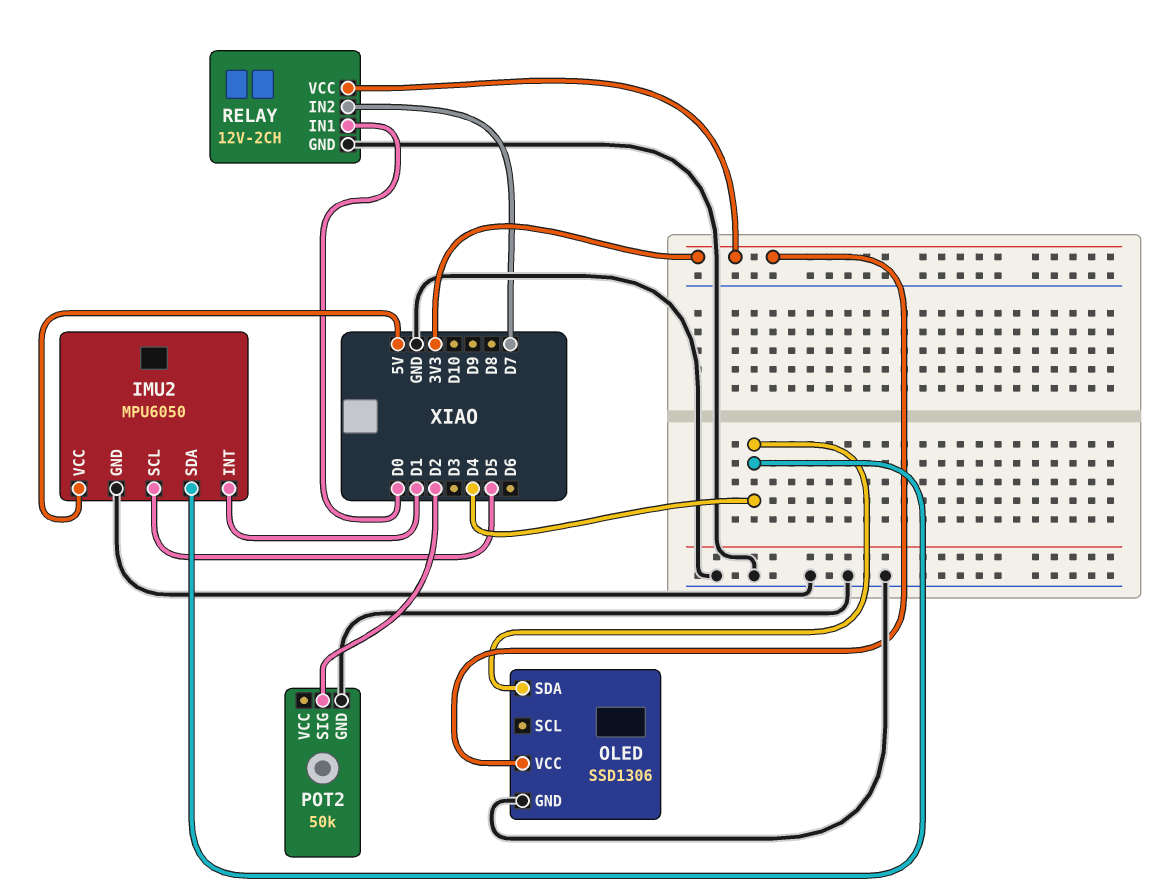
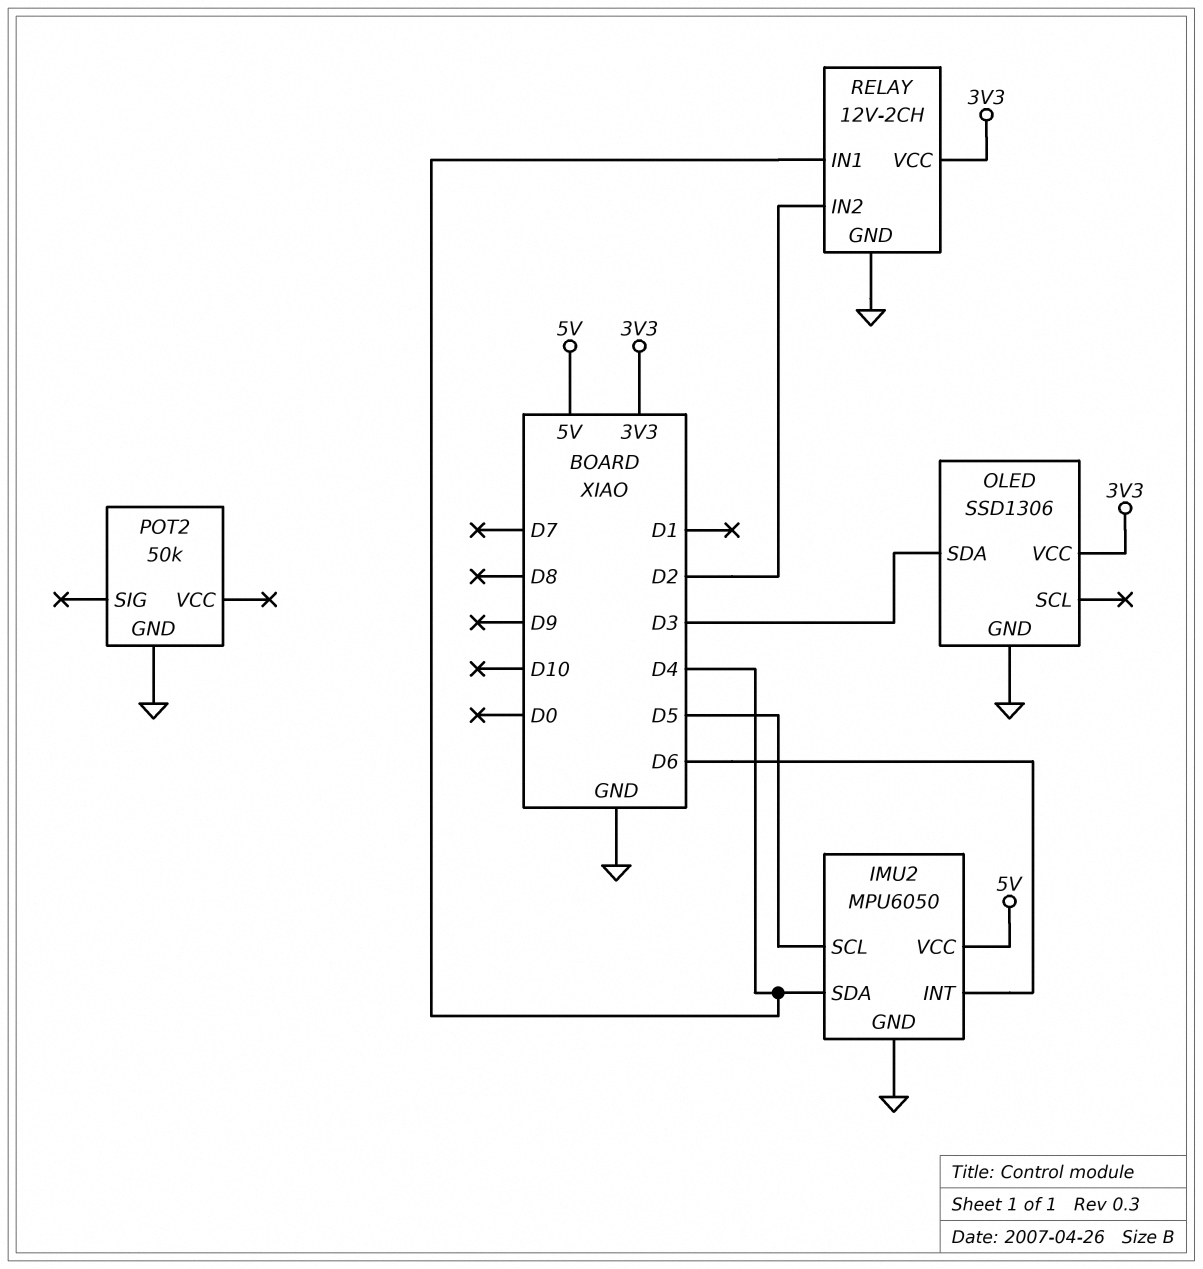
IMU2 pin INT: D1 -> D6
OLED pin SDA: D4 -> D3
POT2 pin SIG: D2 -> none
RELAY pin IN1: D0 -> D4
RELAY pin IN2: D7 -> D2

